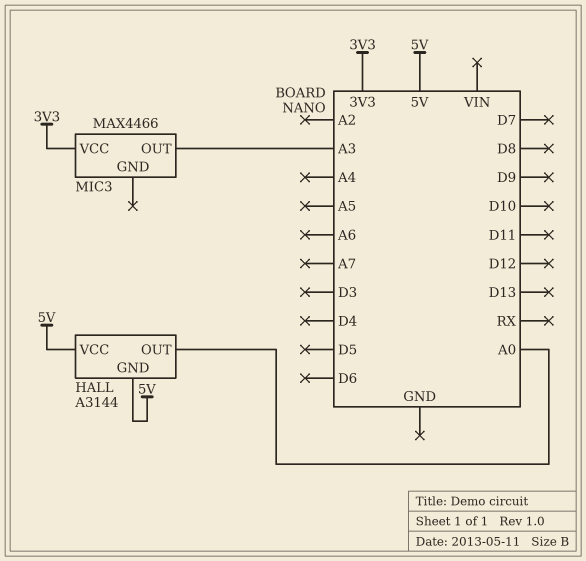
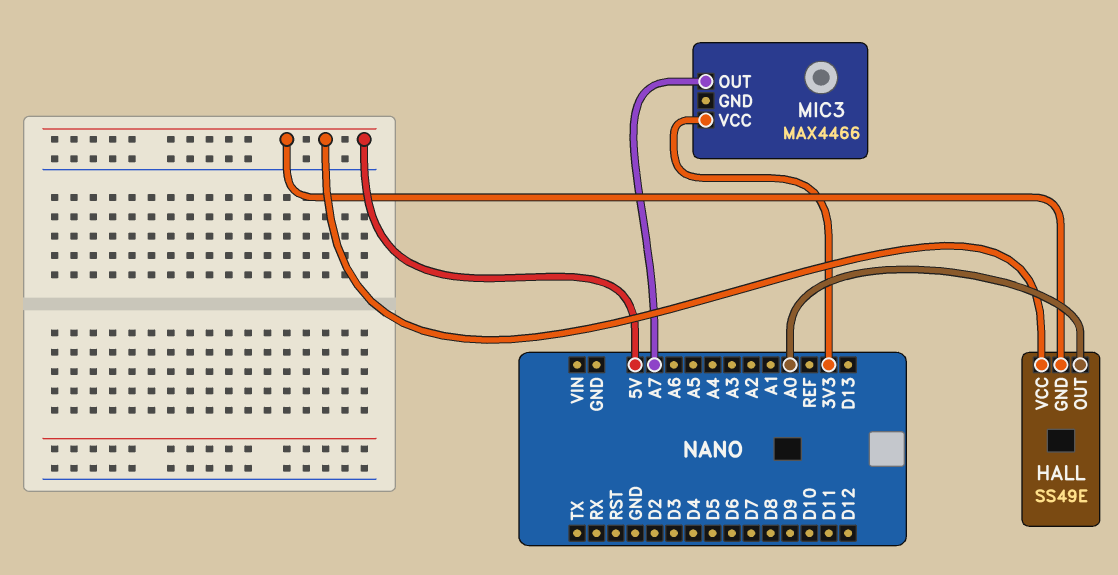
HALL: A3144 -> SS49E
MIC3 pin OUT: A3 -> A7

